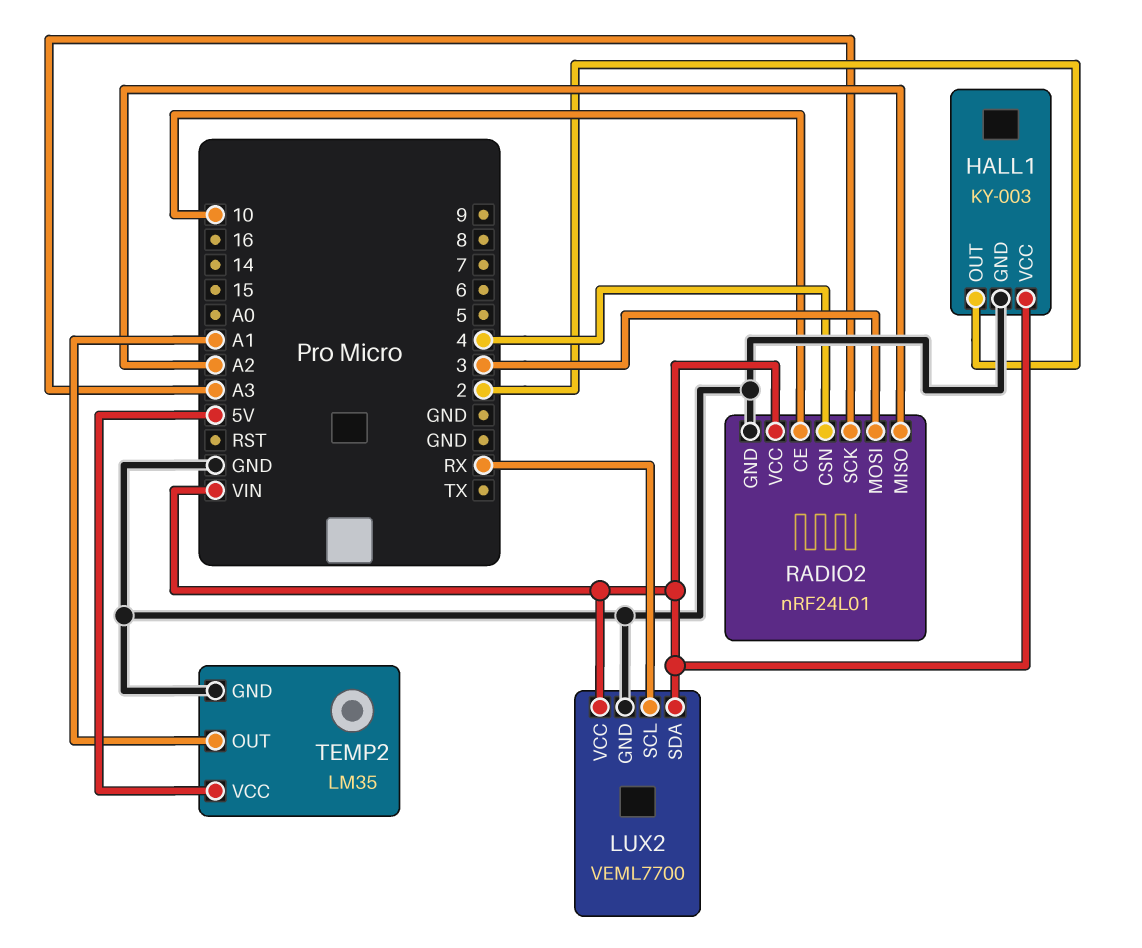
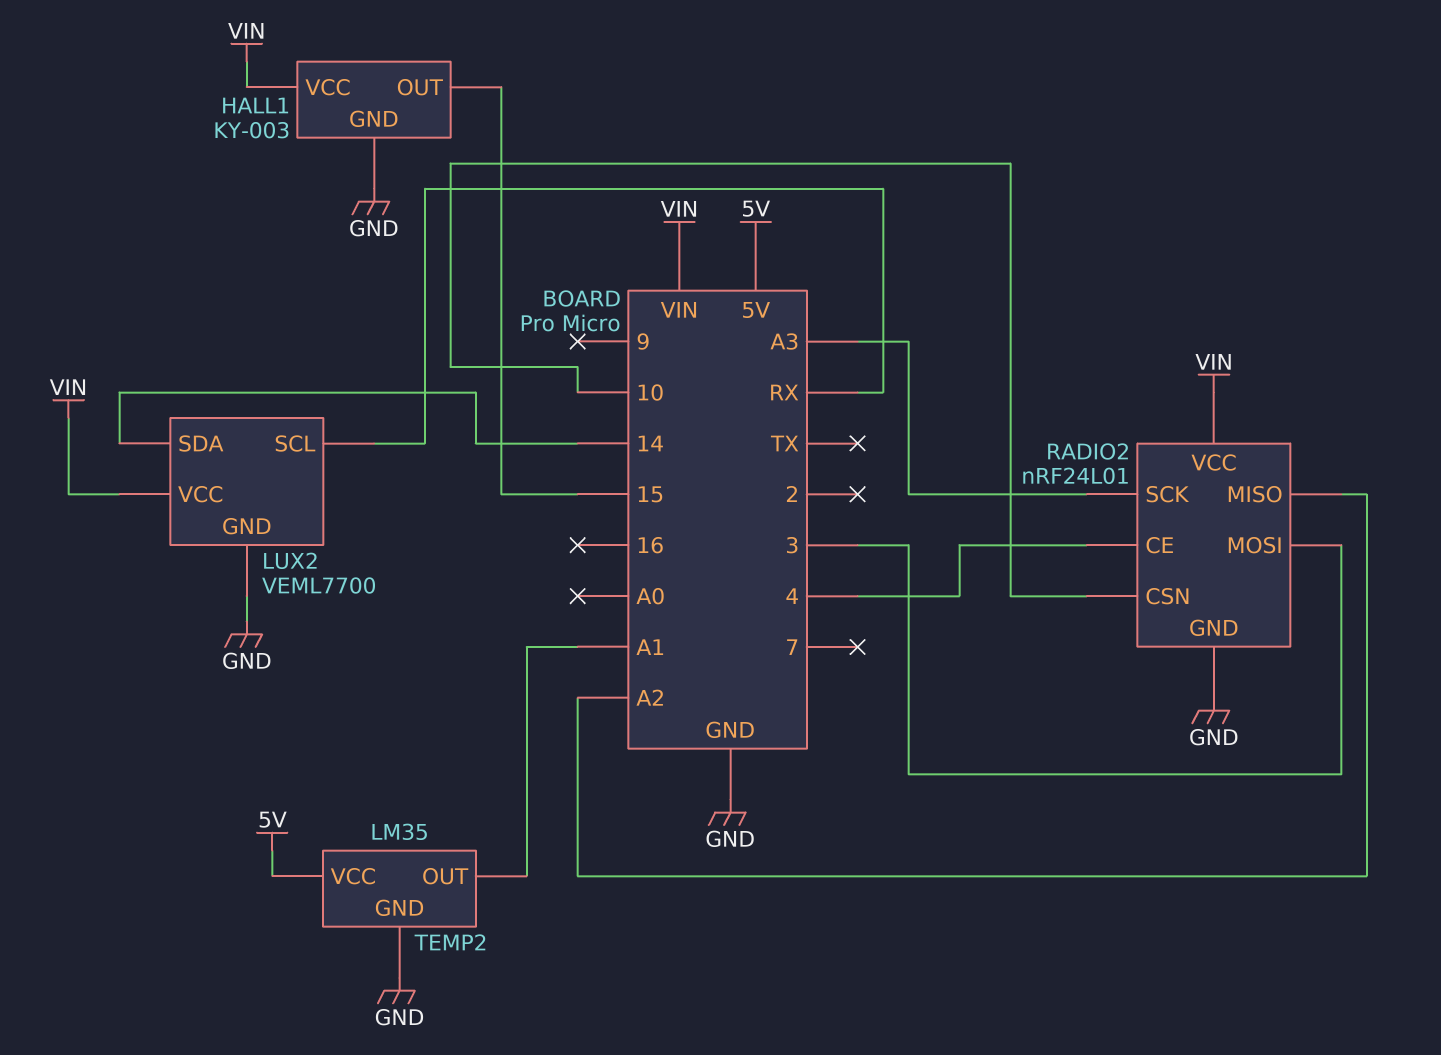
HALL1 pin OUT: 2 -> 15
LUX2 pin SDA: VIN -> 14
RADIO2 pin CE: 10 -> 4
RADIO2 pin CSN: 4 -> 10

